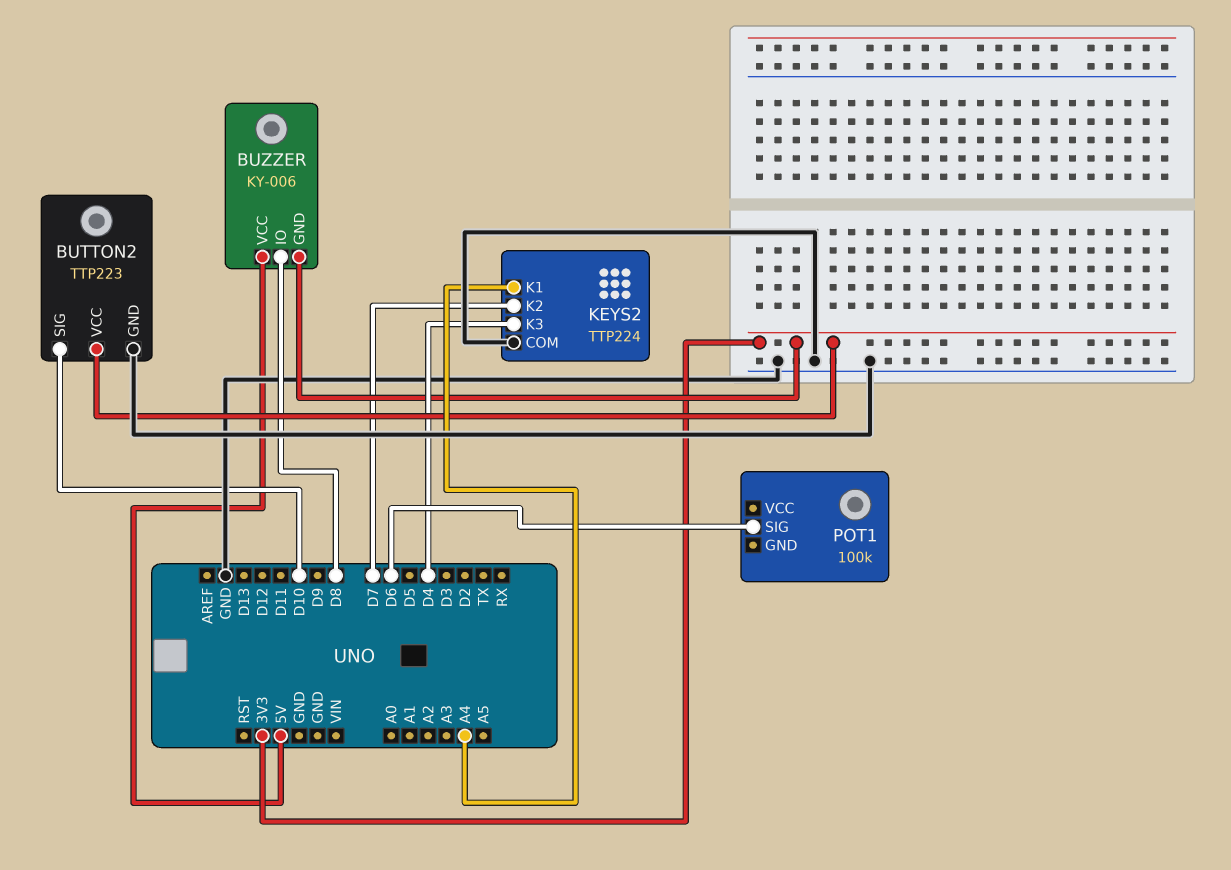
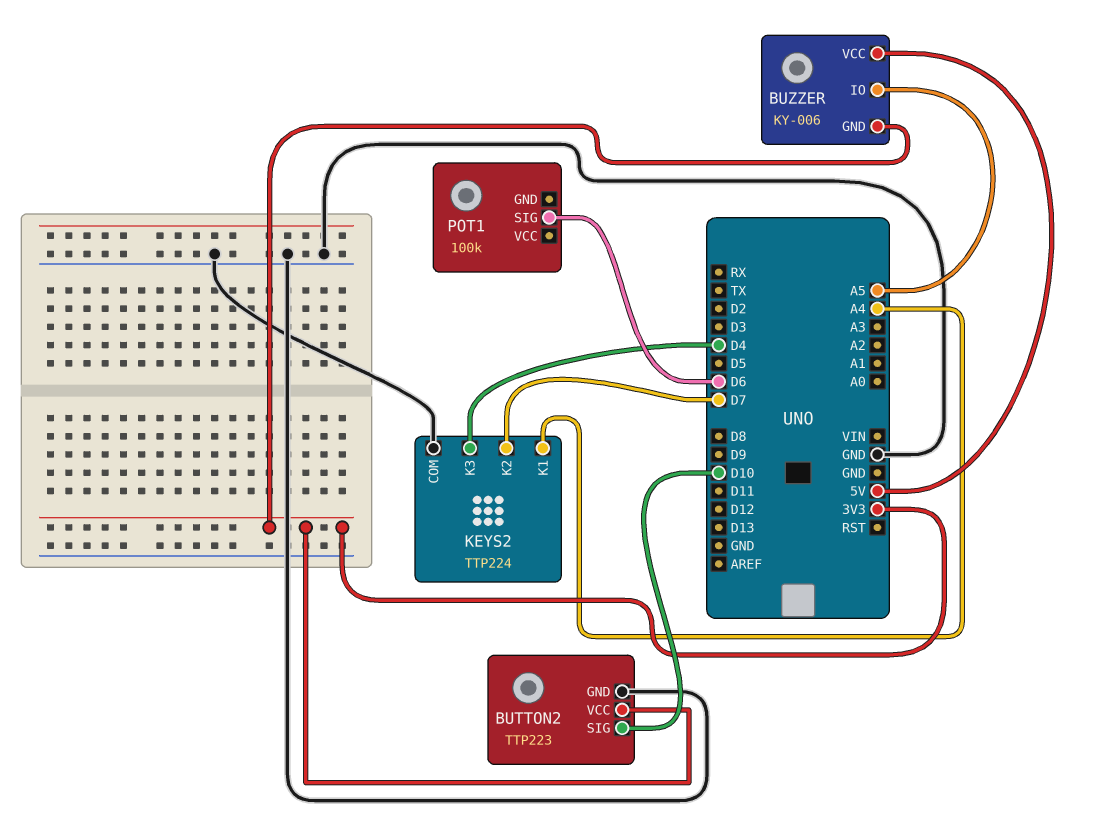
BUZZER pin IO: D8 -> A5

